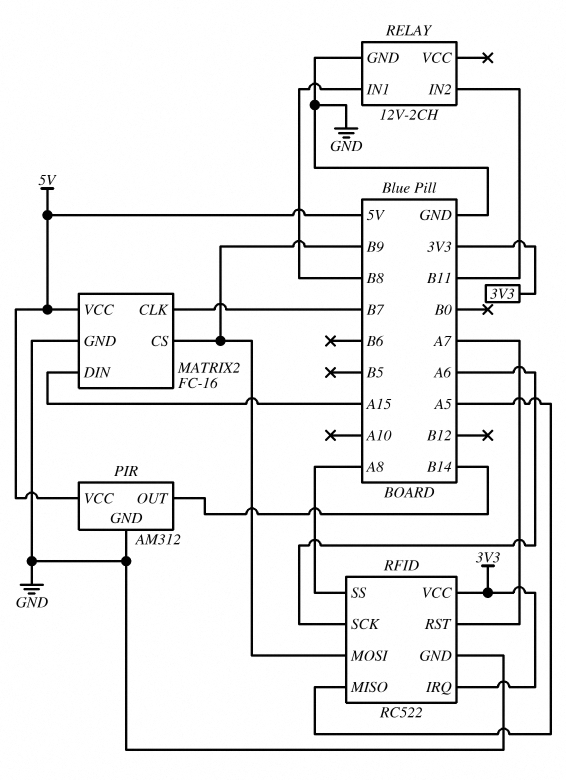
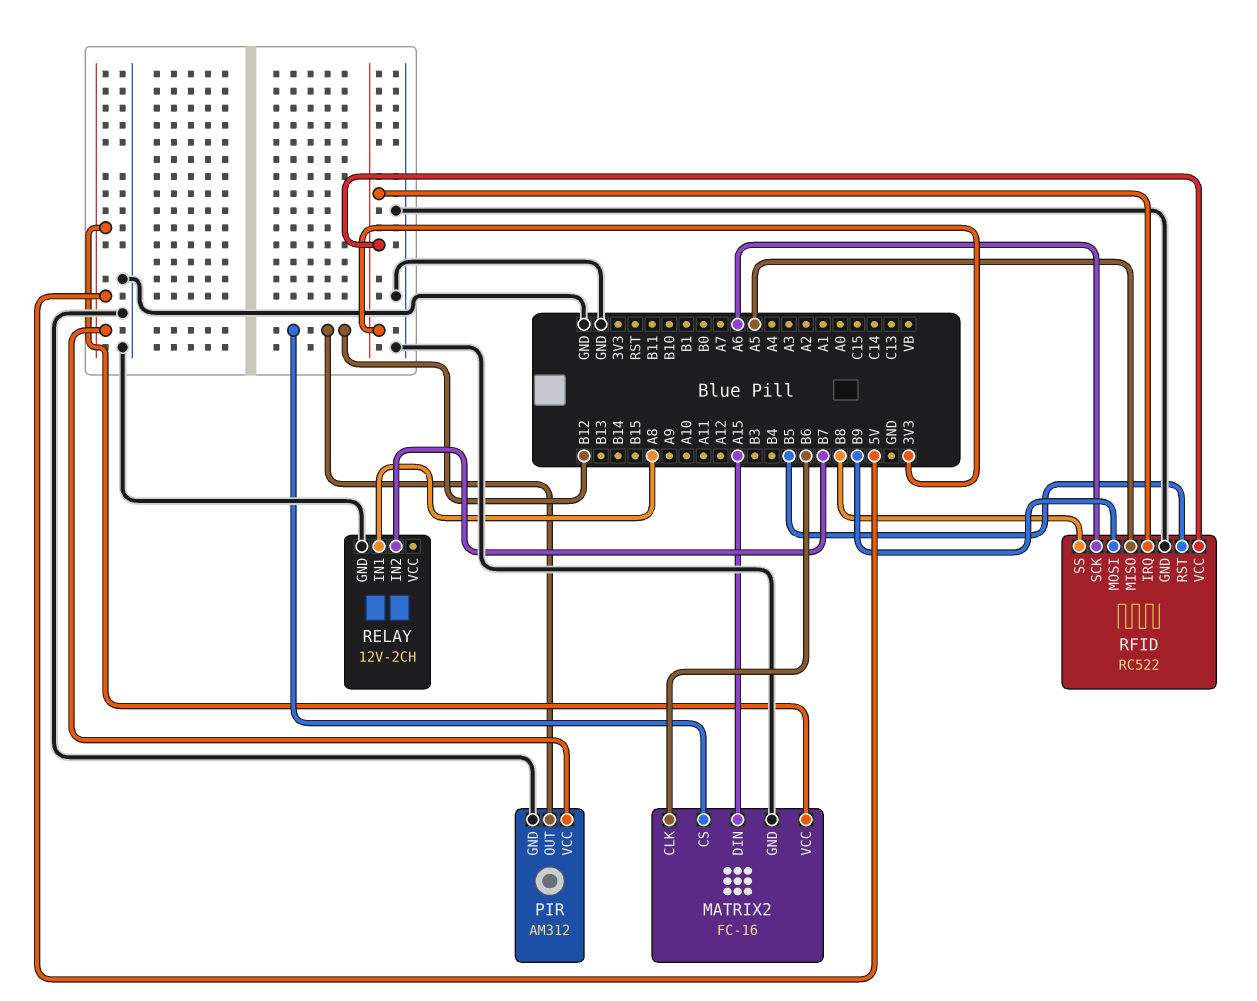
MATRIX2 pin CLK: B7 -> B6
MATRIX2 pin CS: B9 -> B12
PIR pin OUT: B14 -> B12
RELAY pin IN1: B8 -> A8
RELAY pin IN2: B11 -> B7
RFID pin RST: A7 -> B5
RFID pin SS: A8 -> B8

